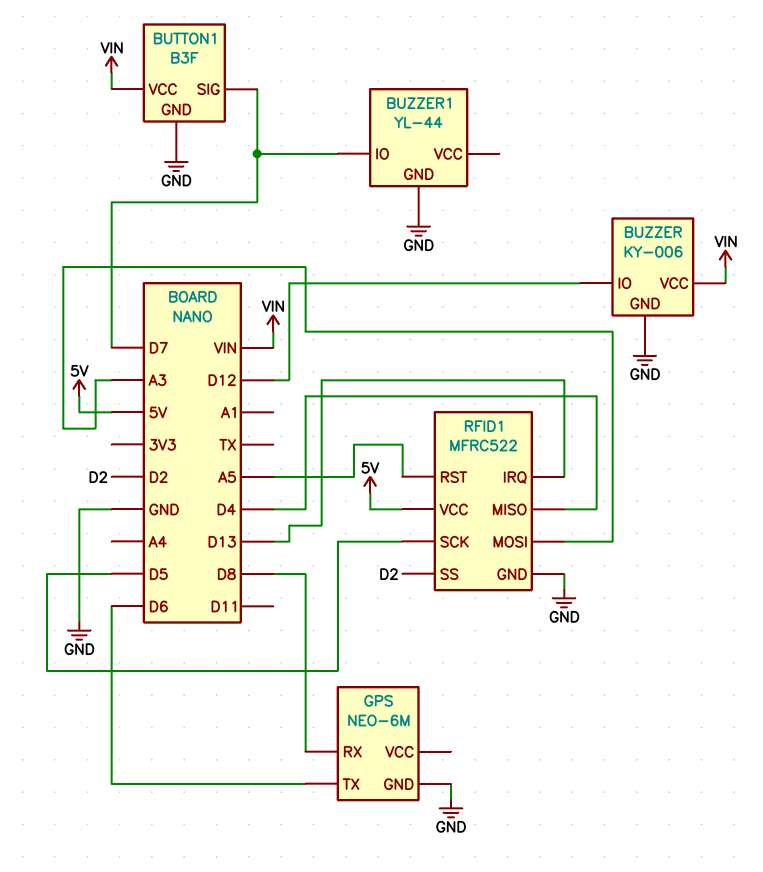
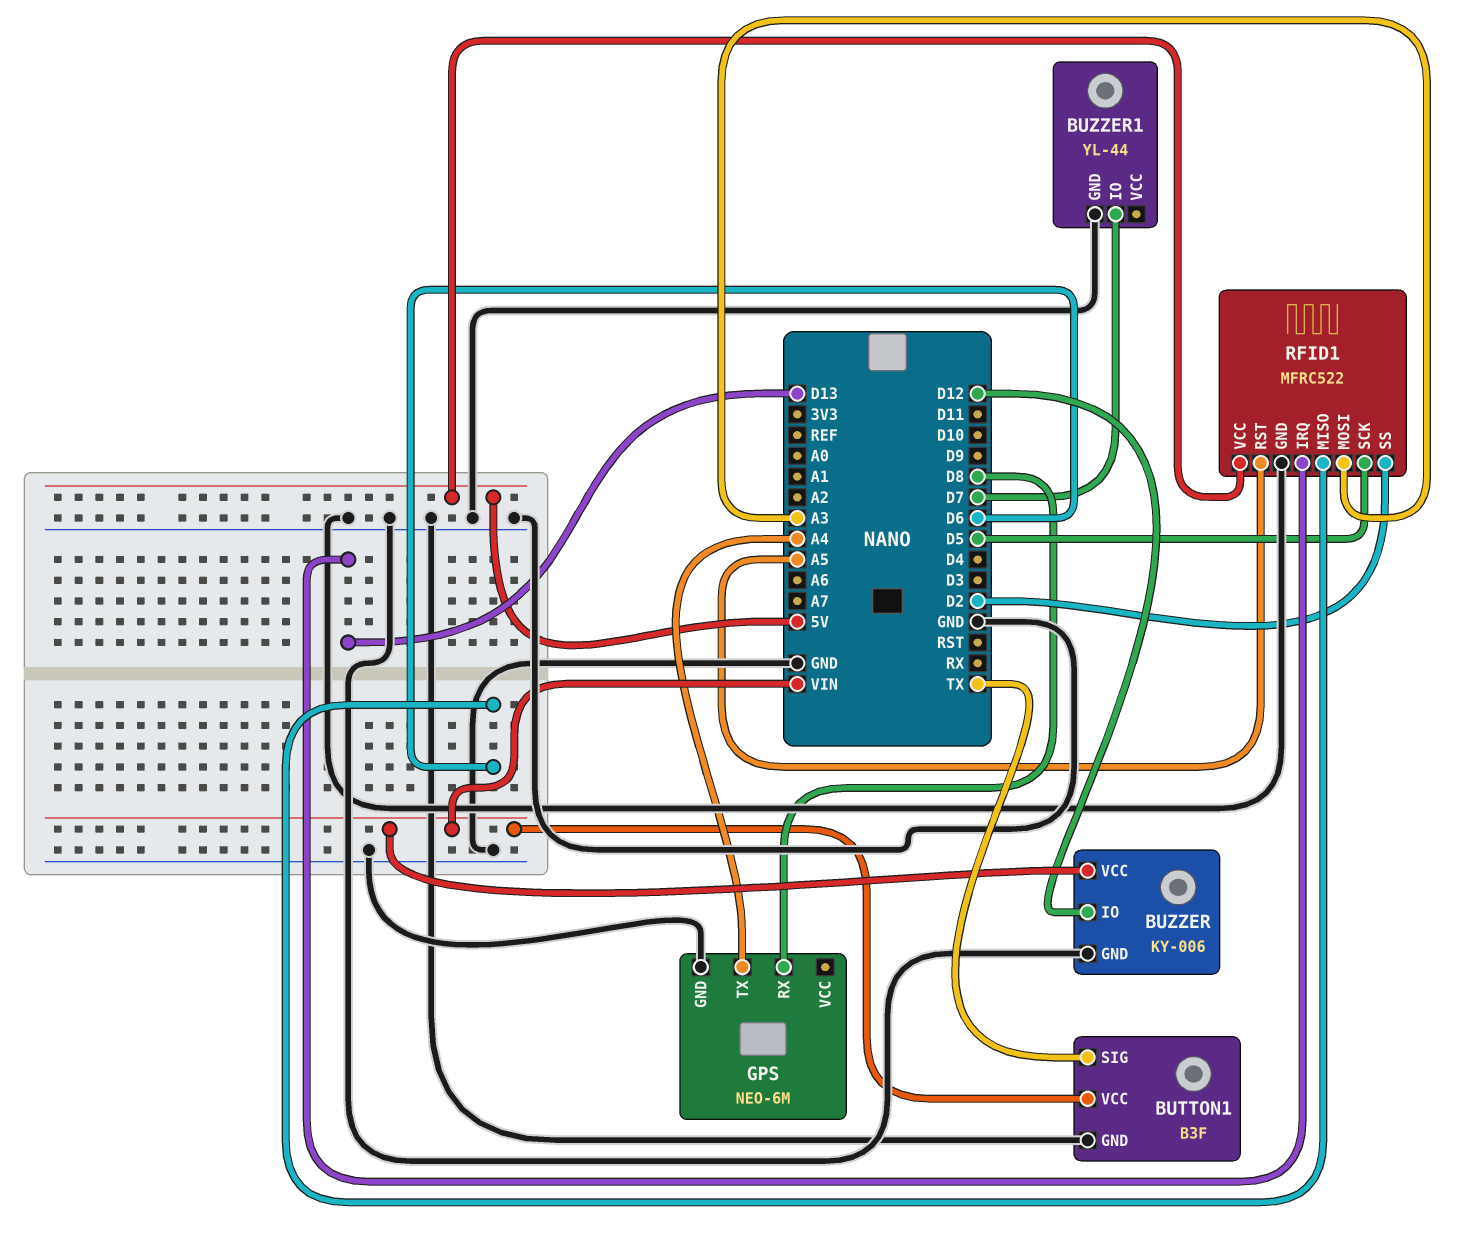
BUTTON1 pin SIG: D7 -> TX
GPS pin TX: D6 -> A4
RFID1 pin MISO: D4 -> D6

